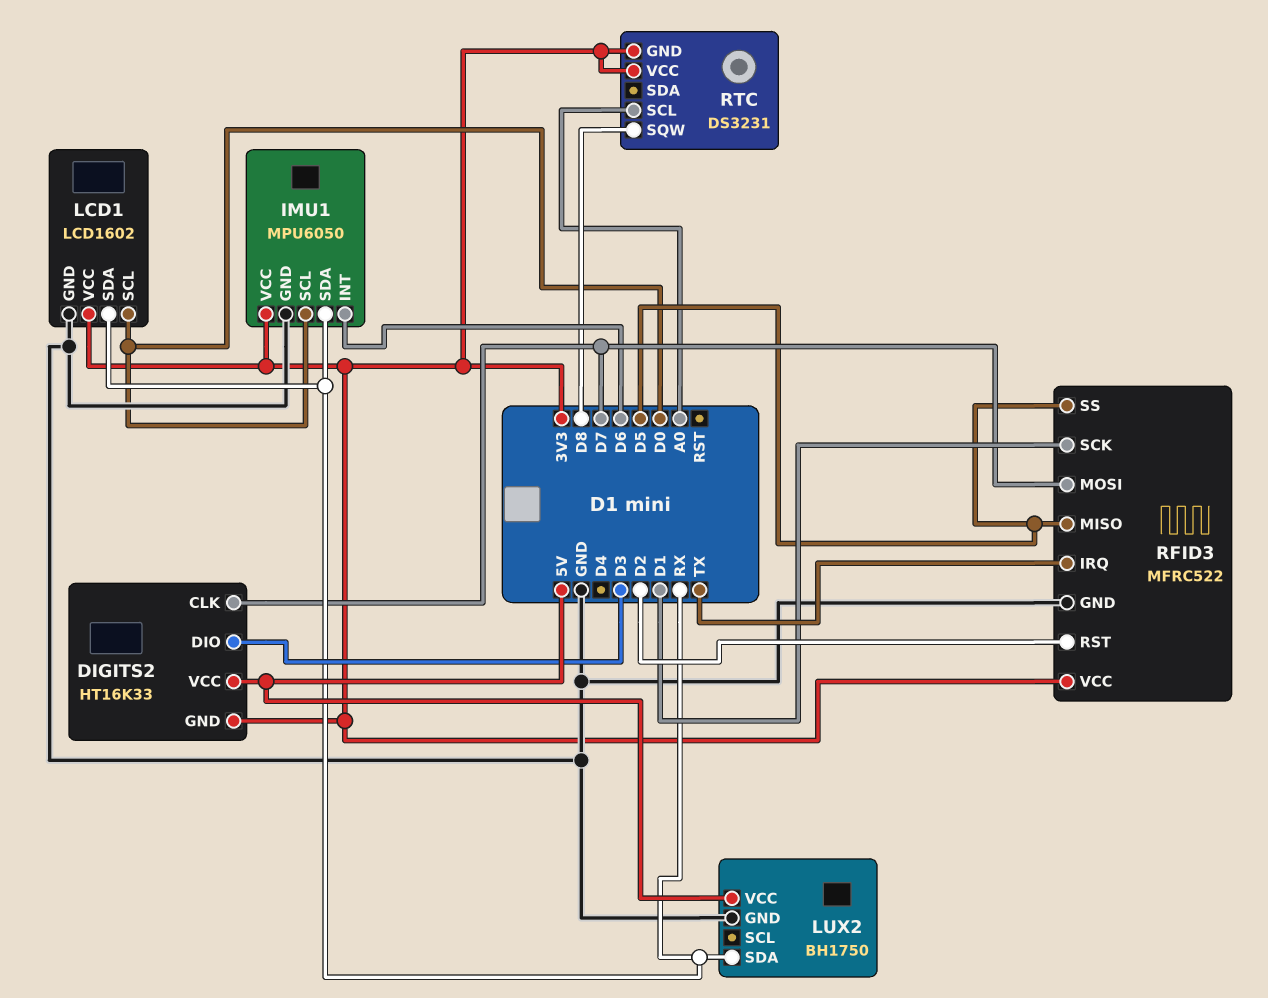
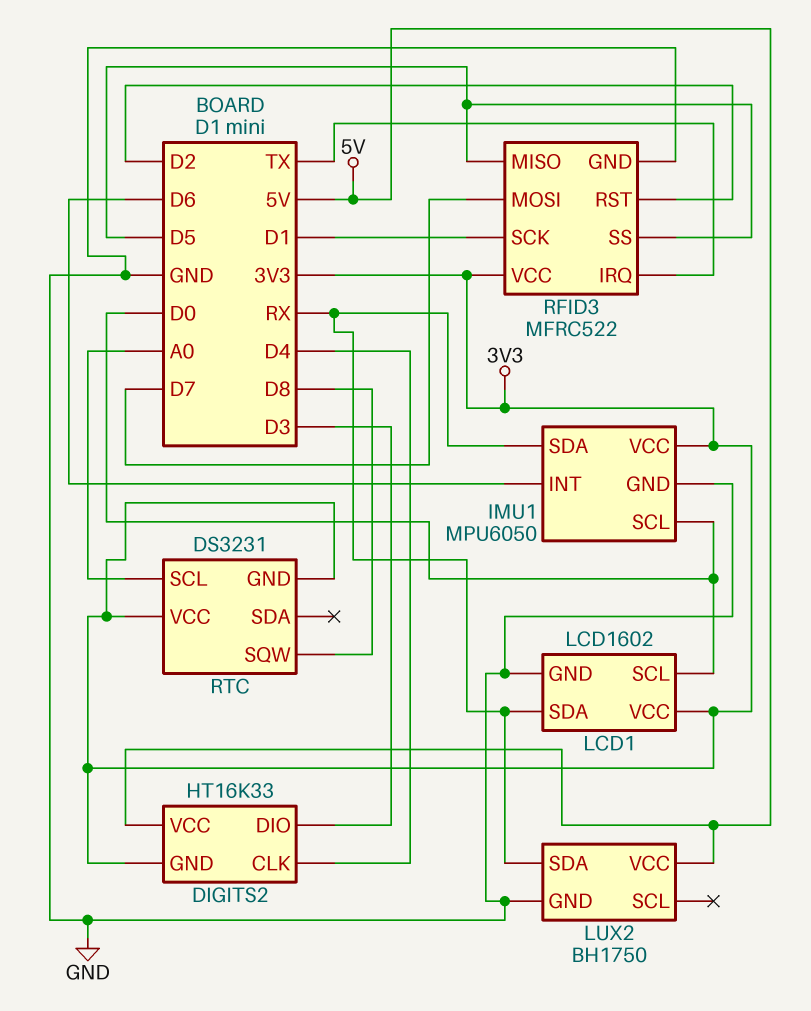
DIGITS2 pin CLK: D7 -> D4

